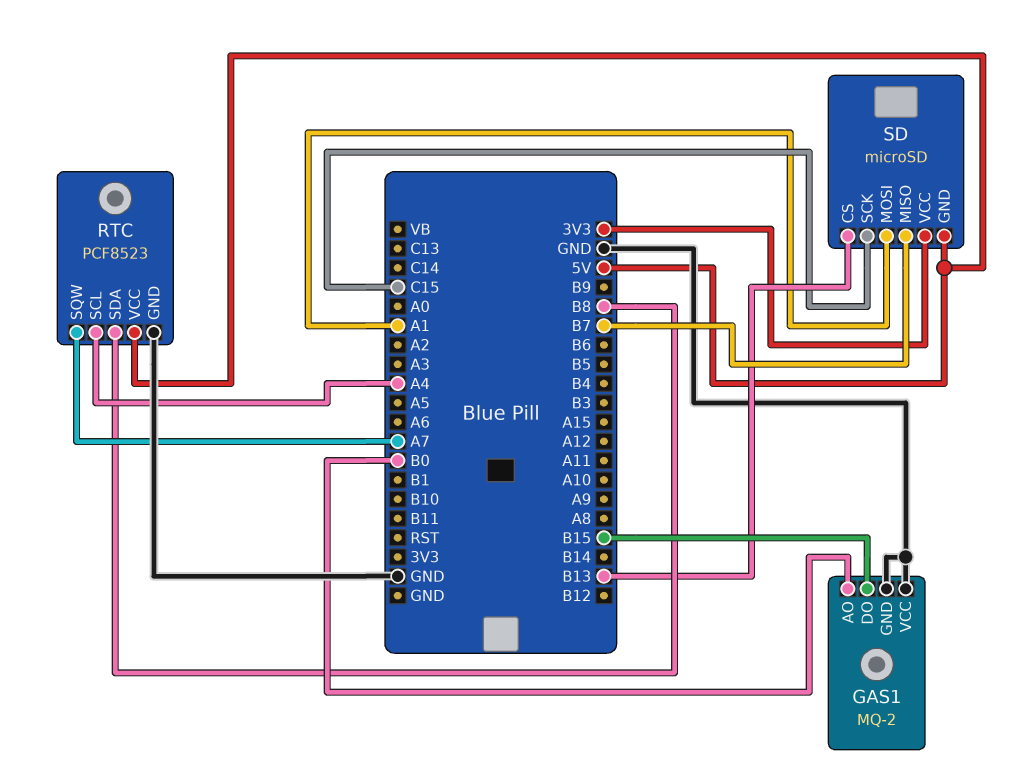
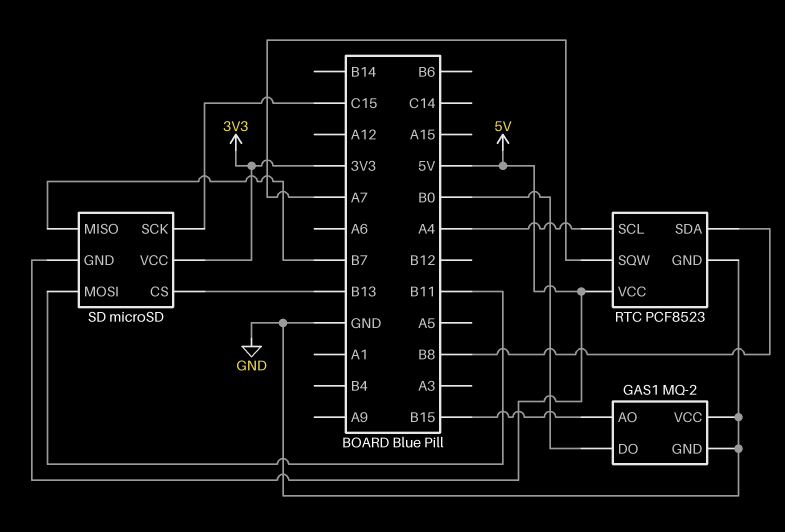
GAS1 pin AO: B0 -> B15
GAS1 pin DO: B15 -> B0
SD pin MOSI: A1 -> B11

